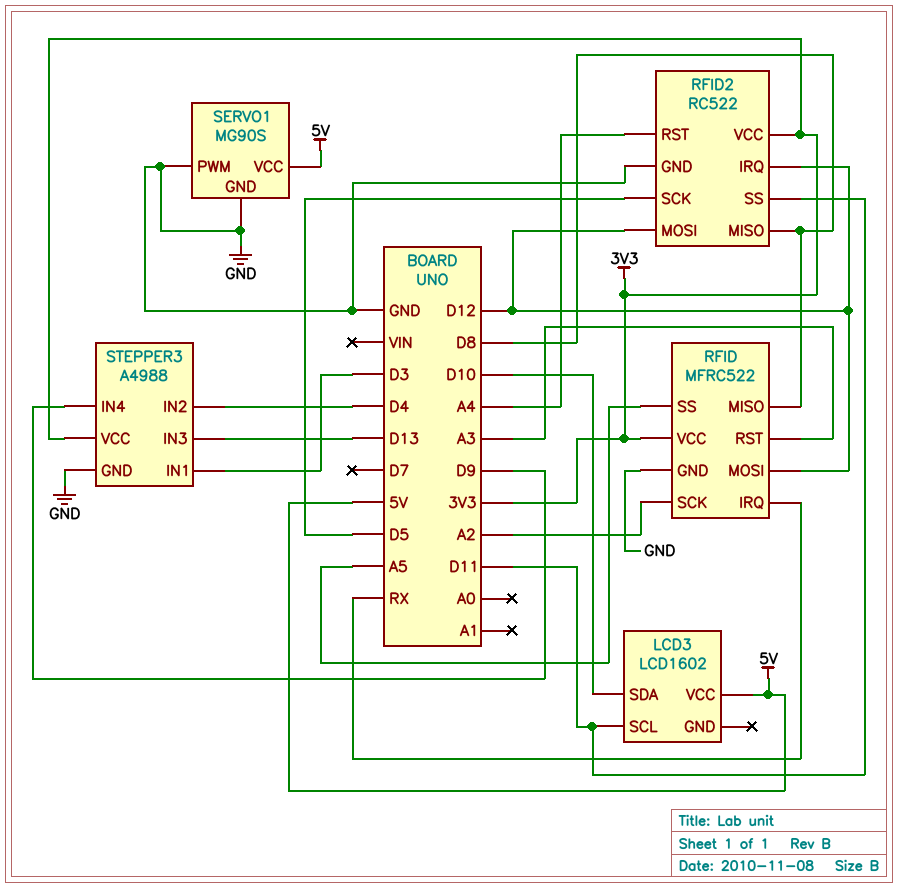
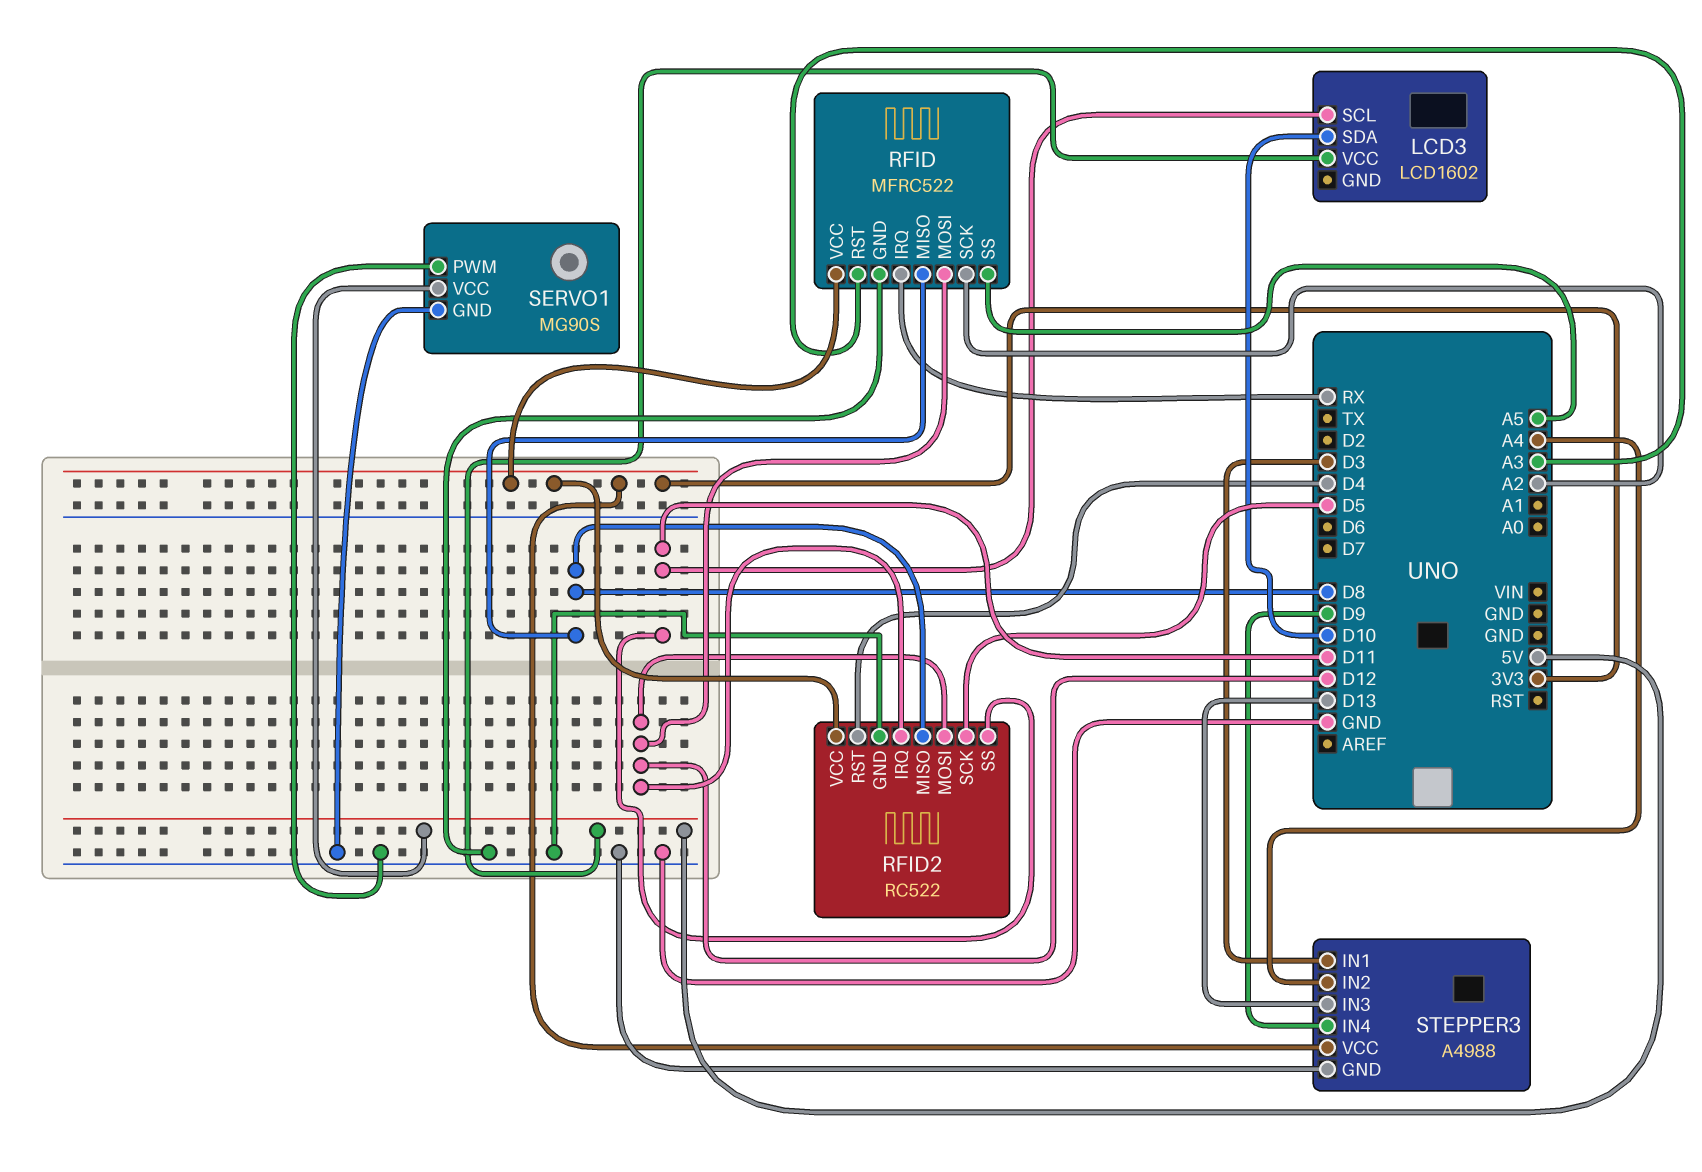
RFID2 pin RST: A4 -> D4
STEPPER3 pin IN2: D4 -> A4

